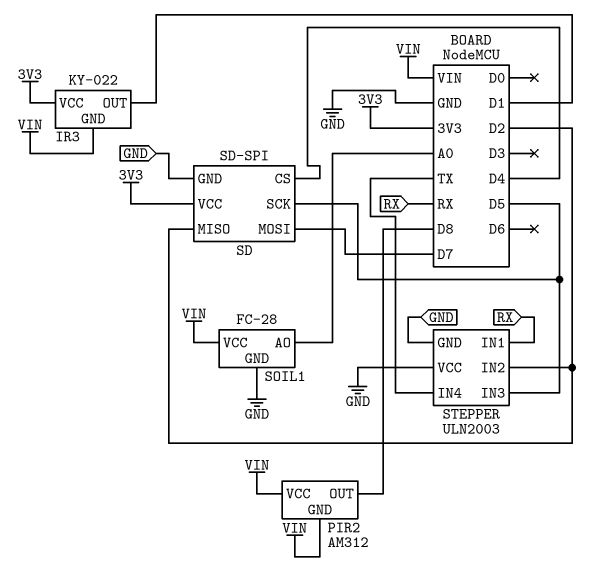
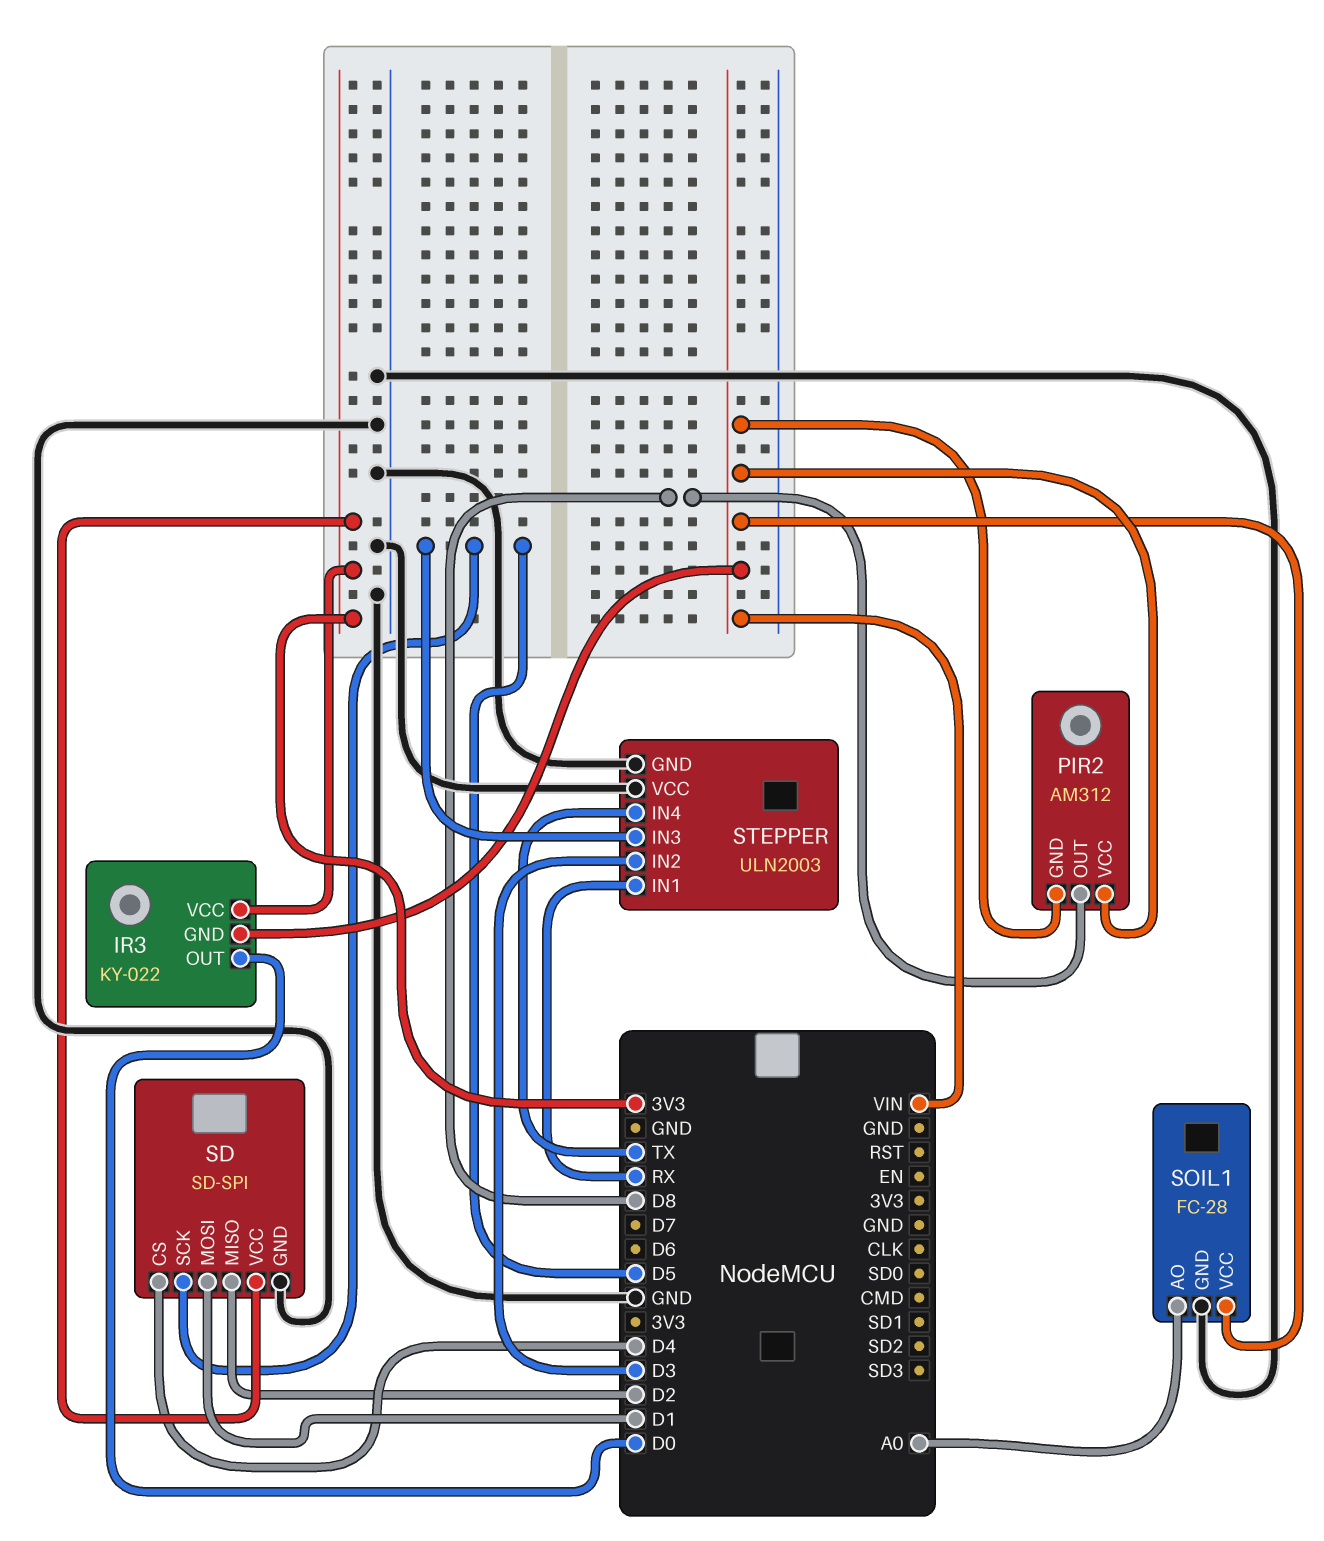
IR3 pin OUT: D1 -> D0
SD pin MOSI: D7 -> D1
STEPPER pin IN2: D2 -> D3

